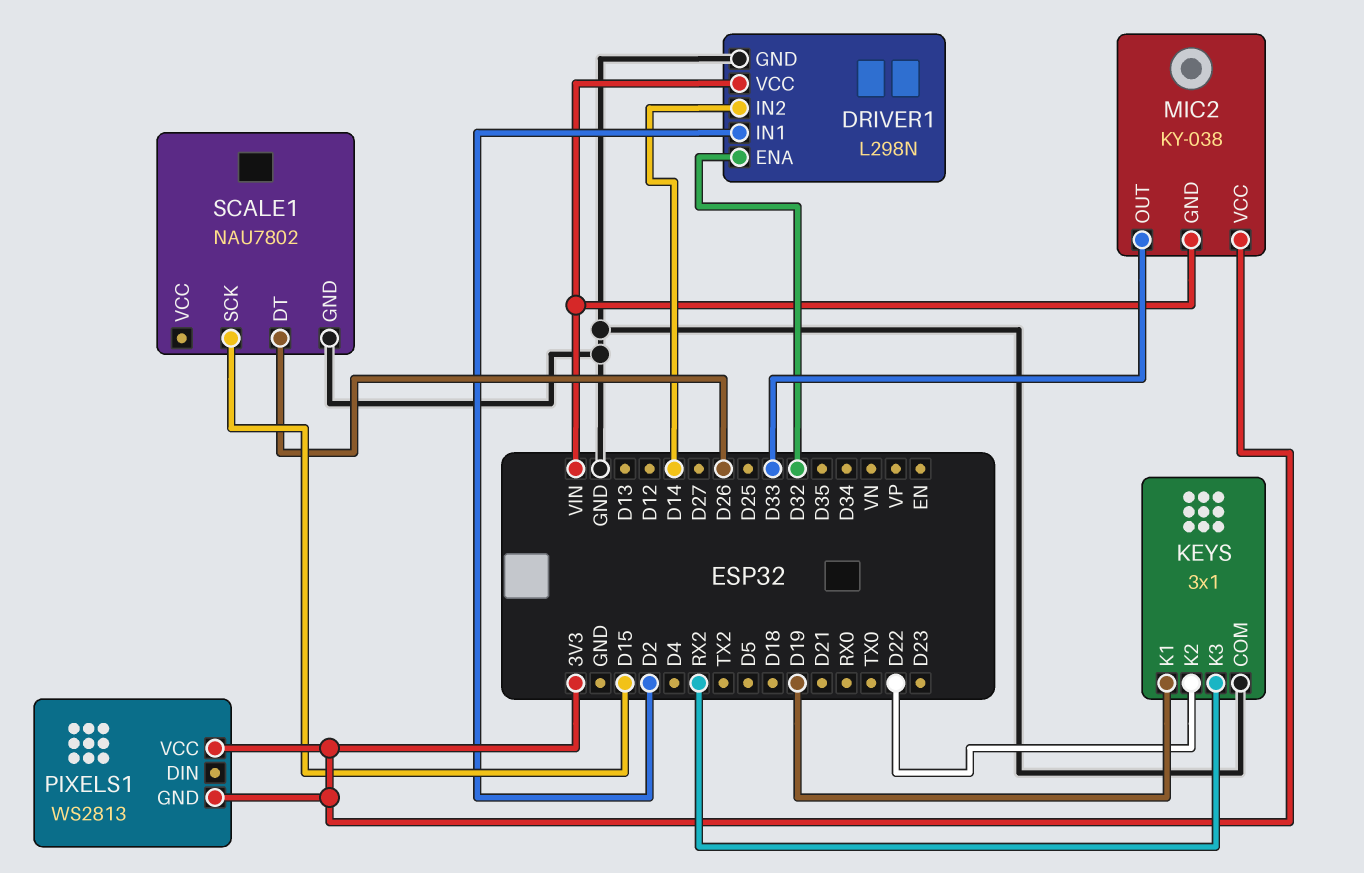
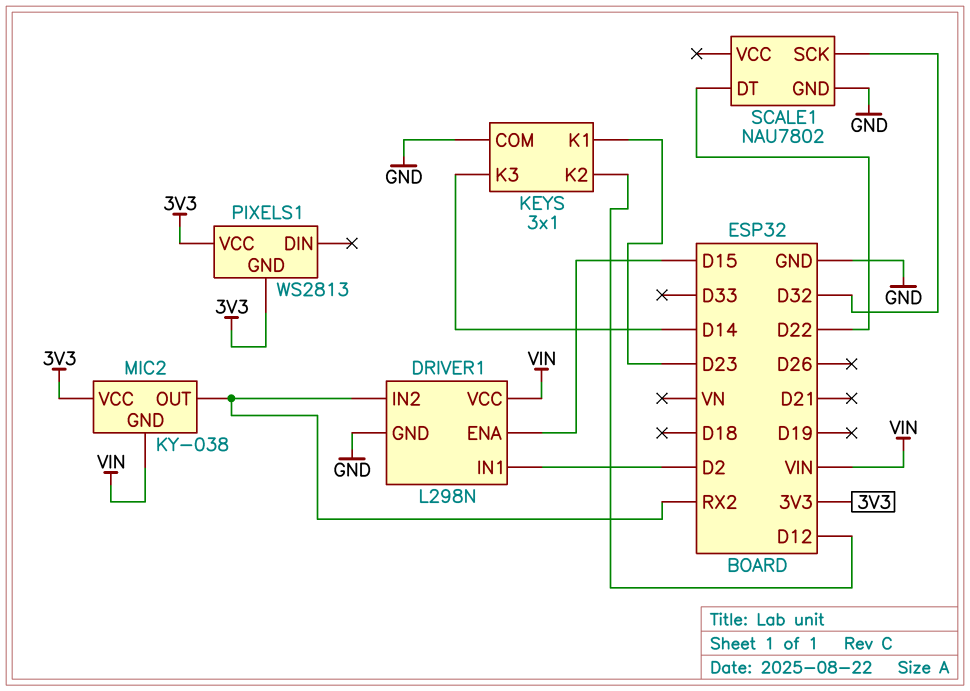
DRIVER1 pin ENA: D32 -> D15
DRIVER1 pin IN2: D14 -> RX2
KEYS pin K1: D19 -> D23
KEYS pin K2: D22 -> D12
KEYS pin K3: RX2 -> D14
MIC2 pin OUT: D33 -> RX2
SCALE1 pin DT: D26 -> D22
SCALE1 pin SCK: D15 -> D32

